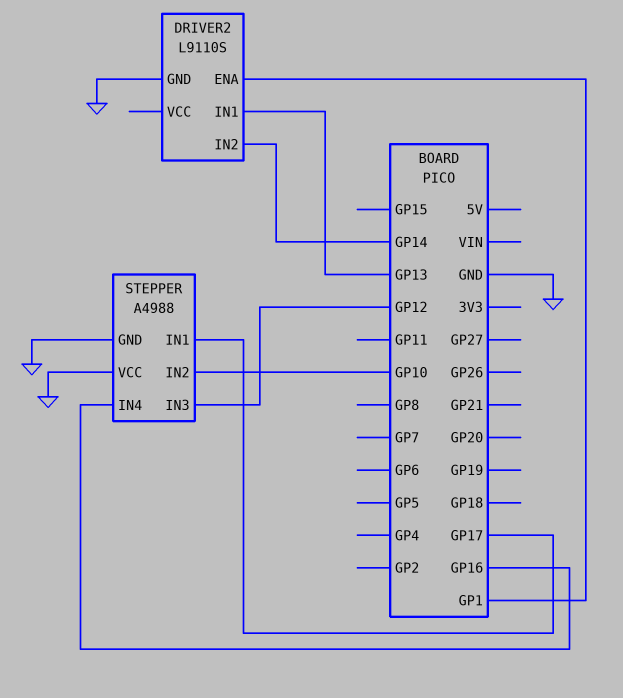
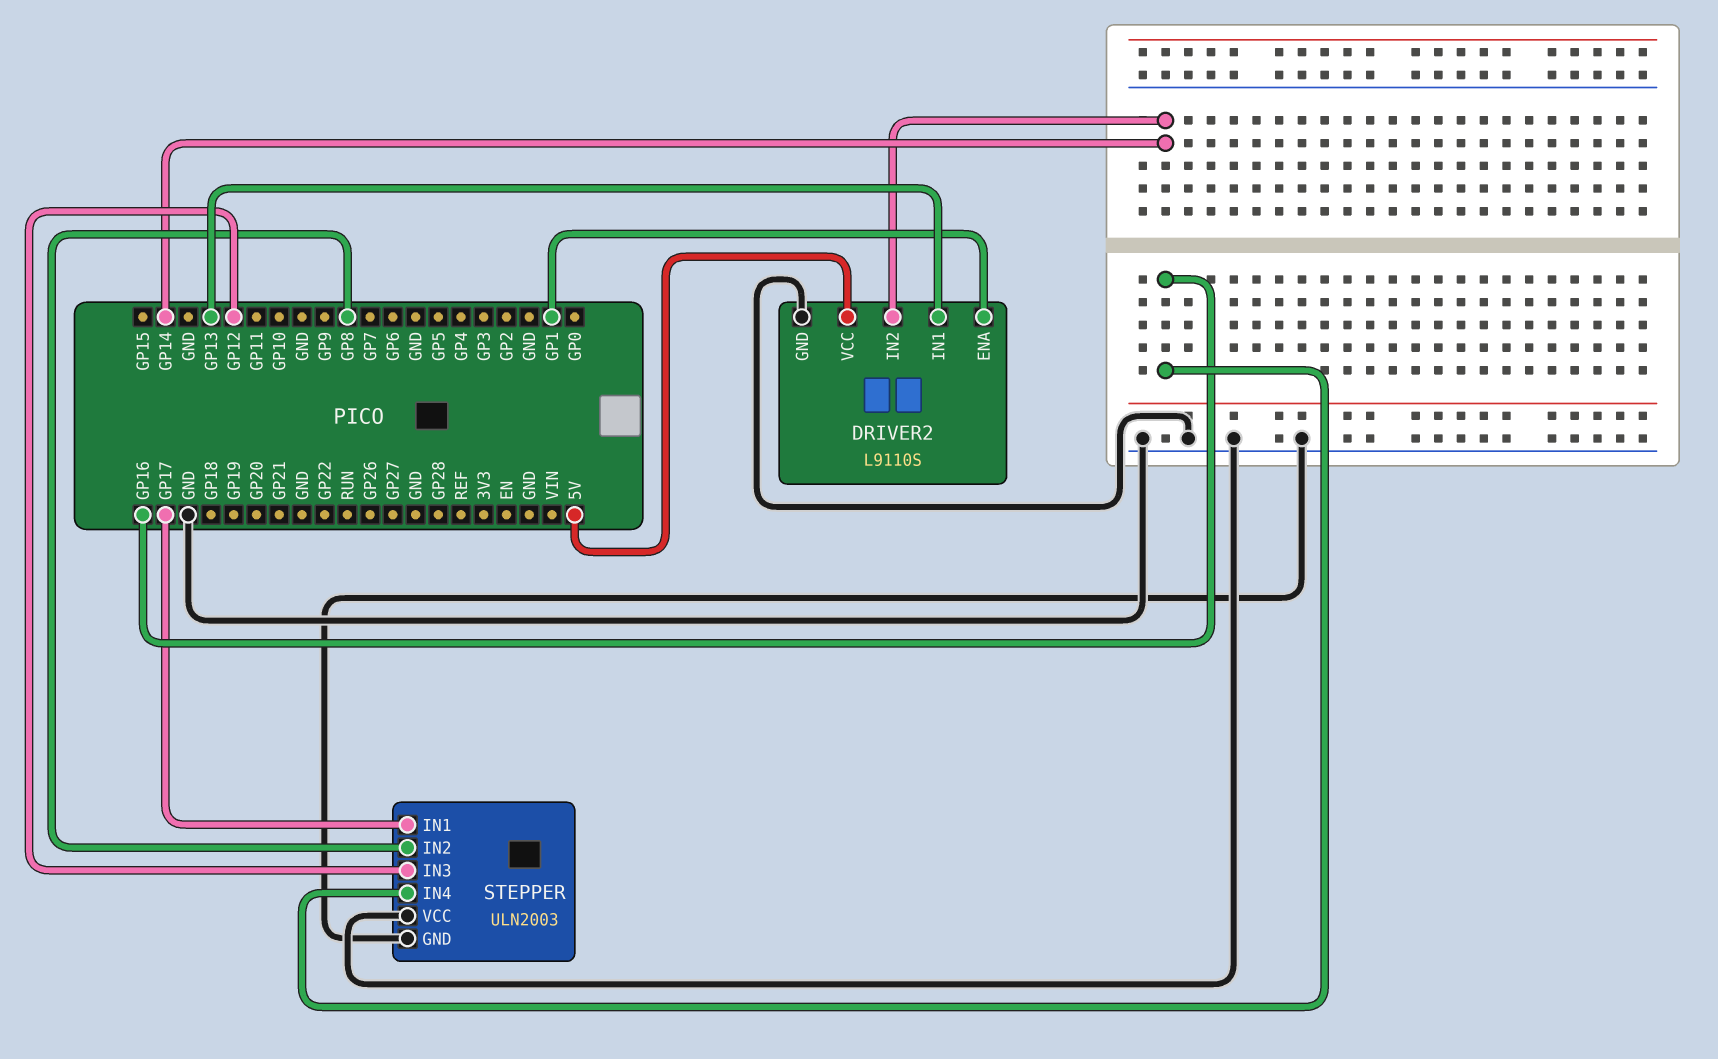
DRIVER2 pin VCC: none -> 5V
STEPPER: A4988 -> ULN2003
STEPPER pin IN2: GP10 -> GP8

